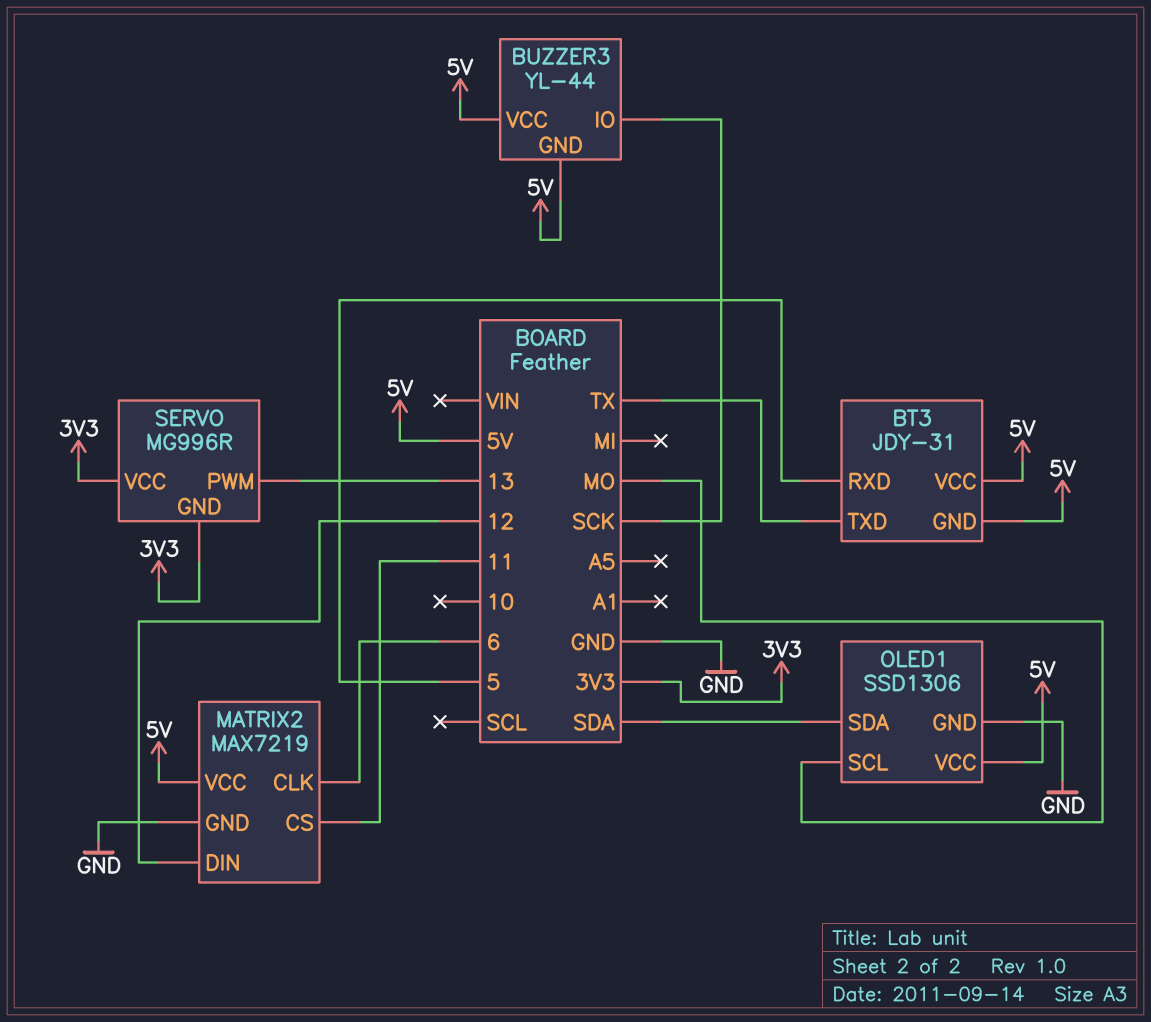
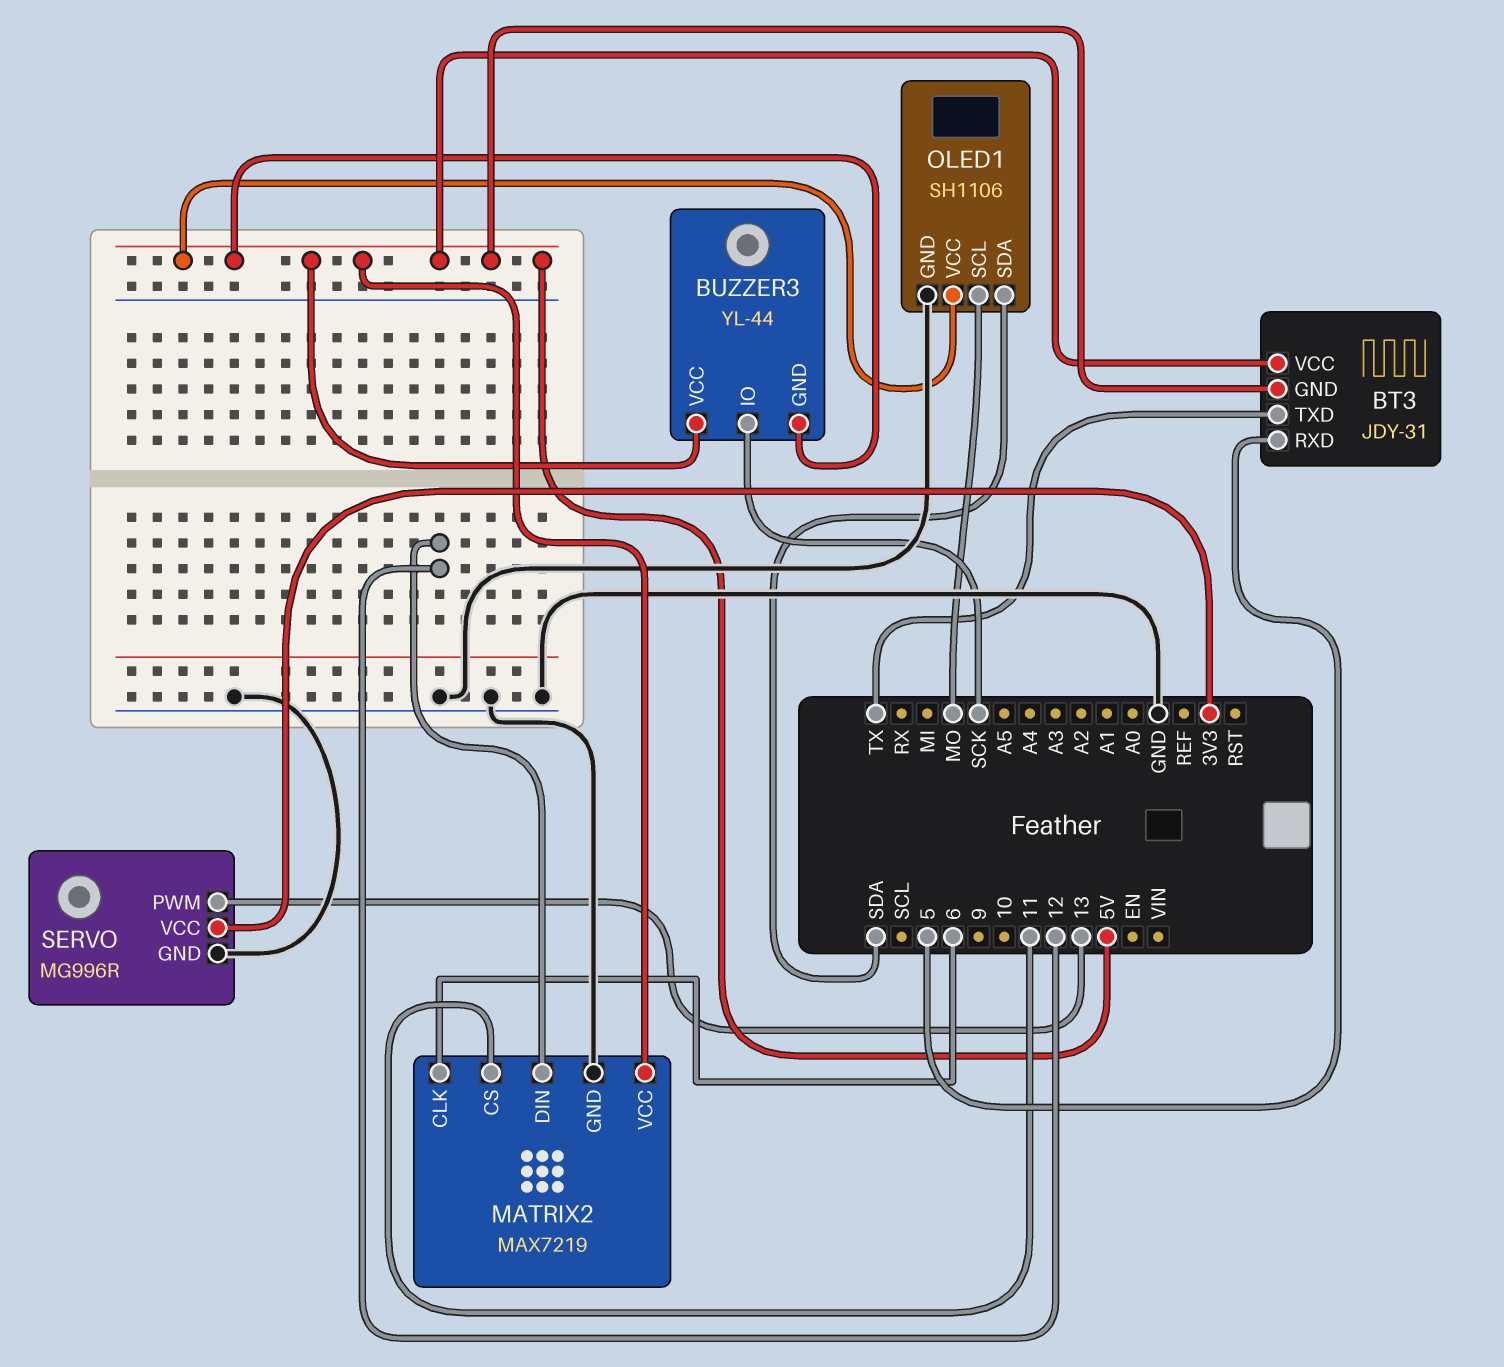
OLED1: SSD1306 -> SH1106
SERVO pin GND: 3V3 -> GND

